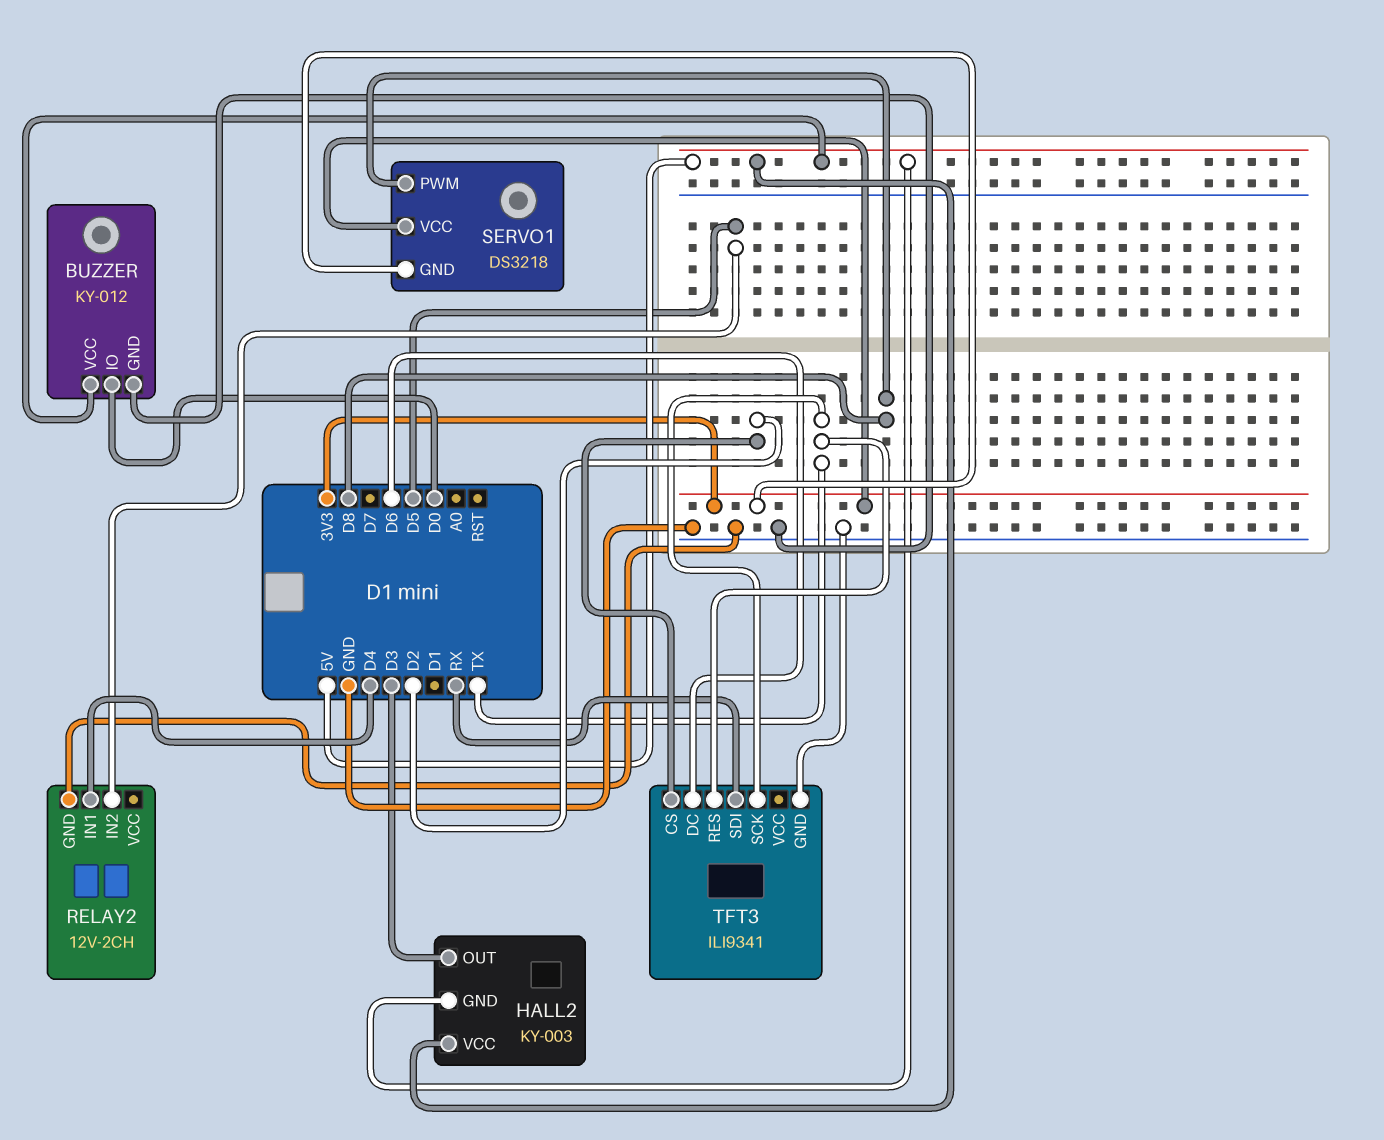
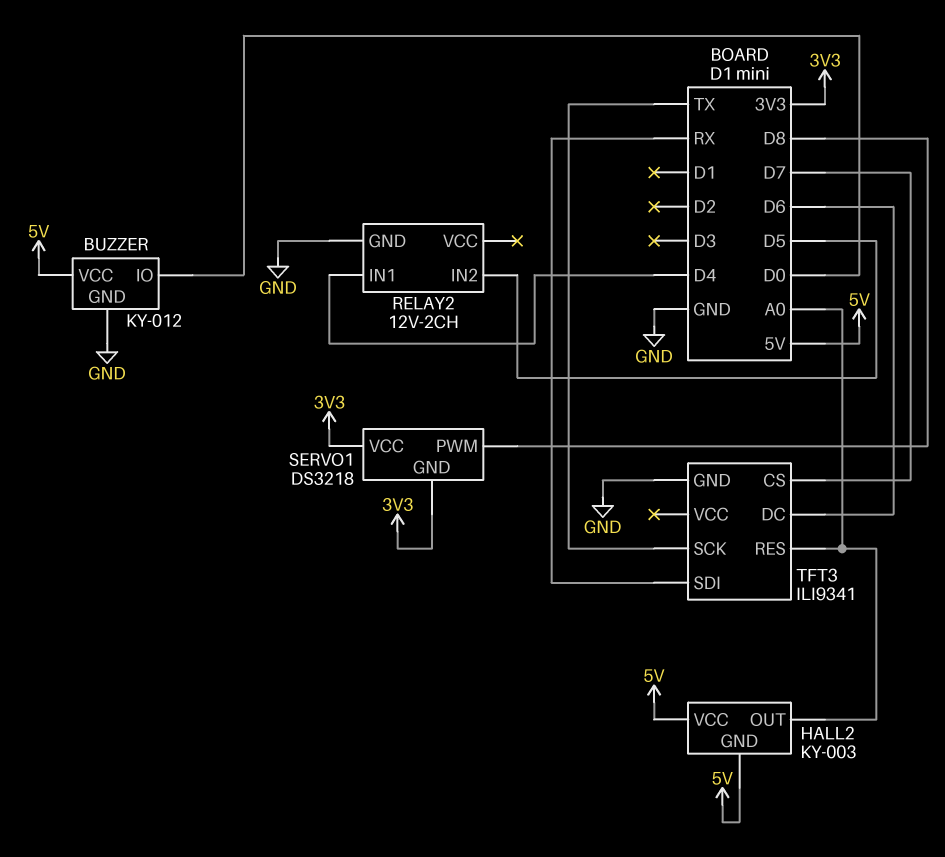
HALL2 pin OUT: D3 -> A0
TFT3 pin CS: D2 -> D7
TFT3 pin RES: TX -> A0

